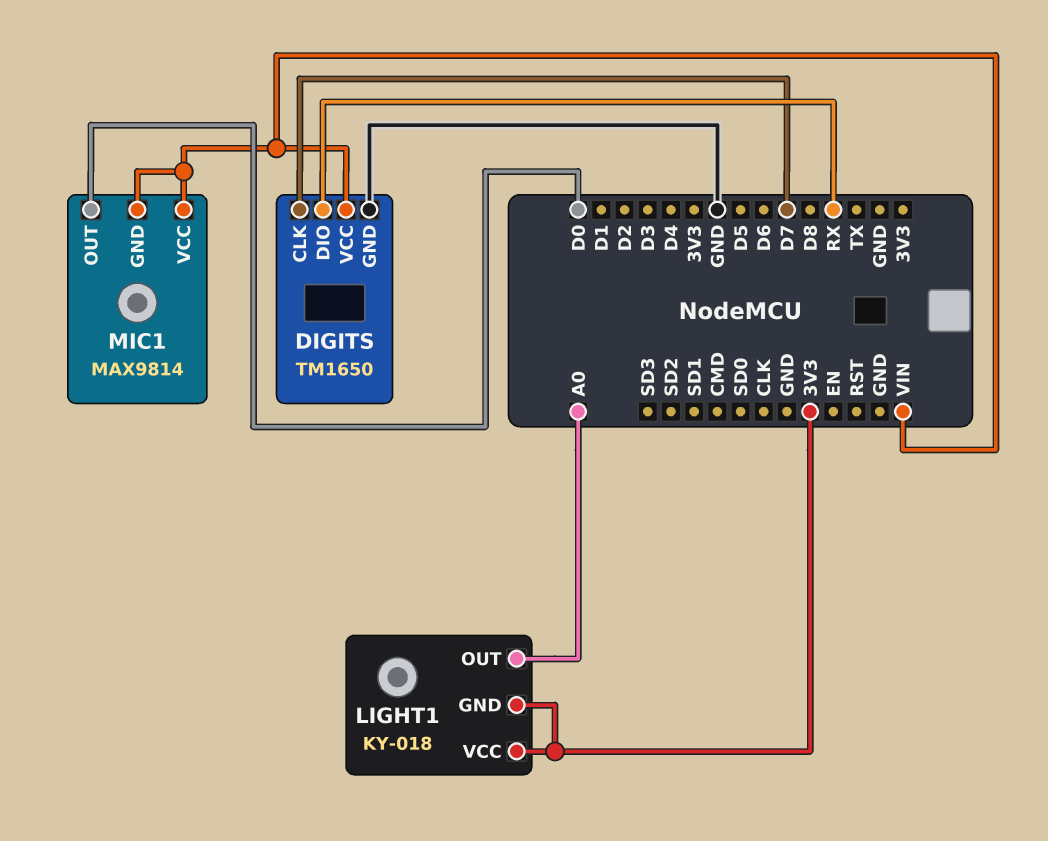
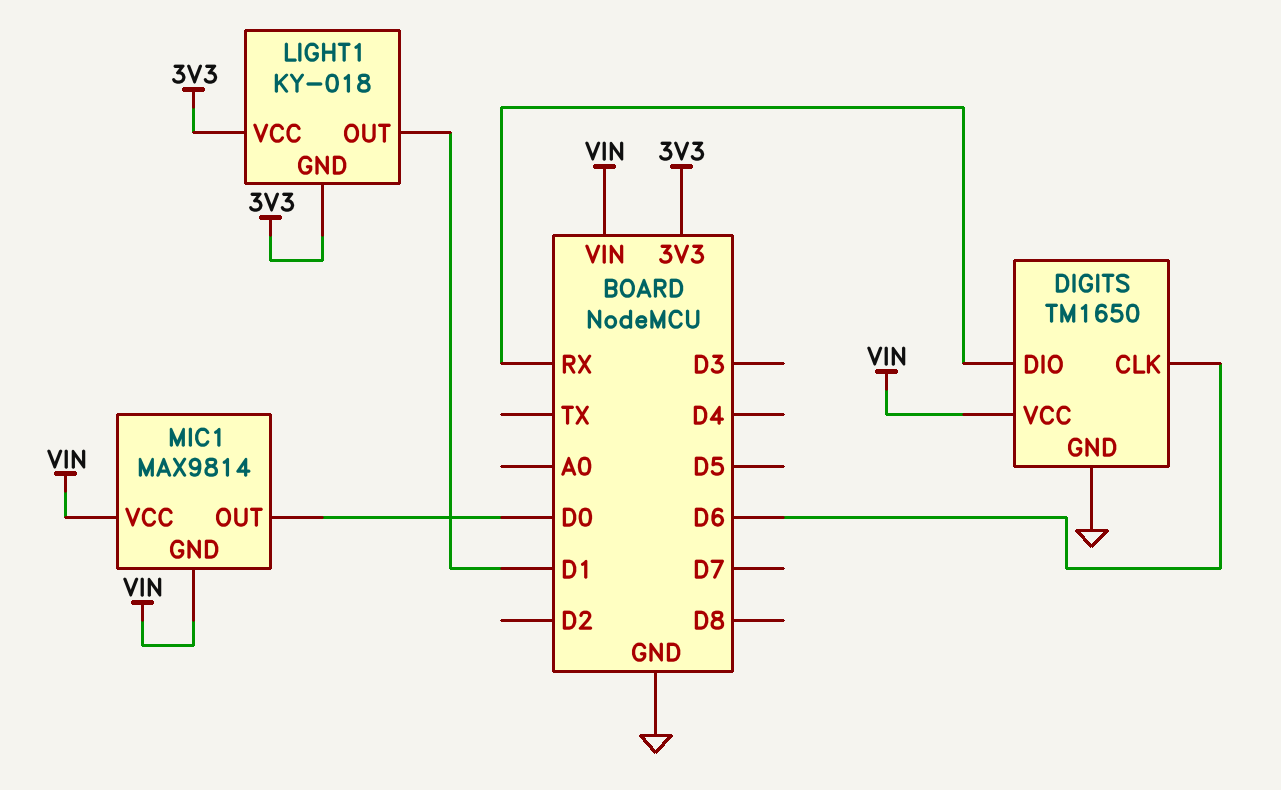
DIGITS pin CLK: D7 -> D6
LIGHT1 pin OUT: A0 -> D1

